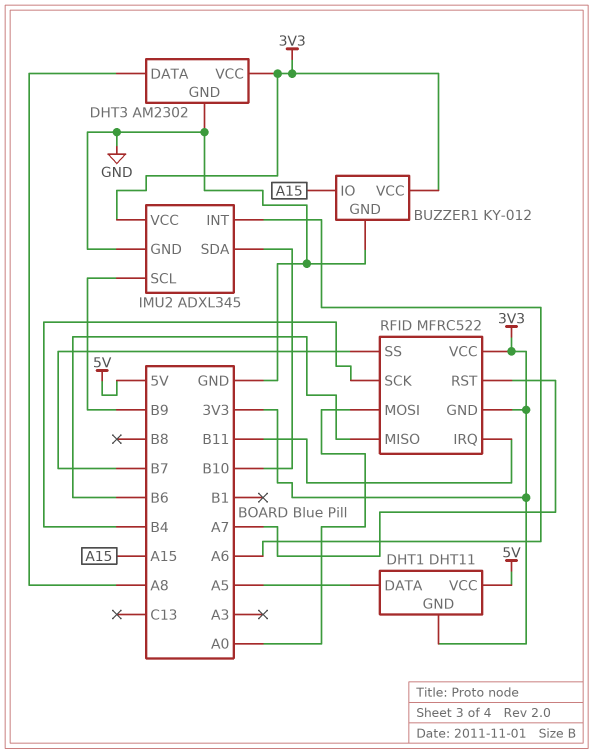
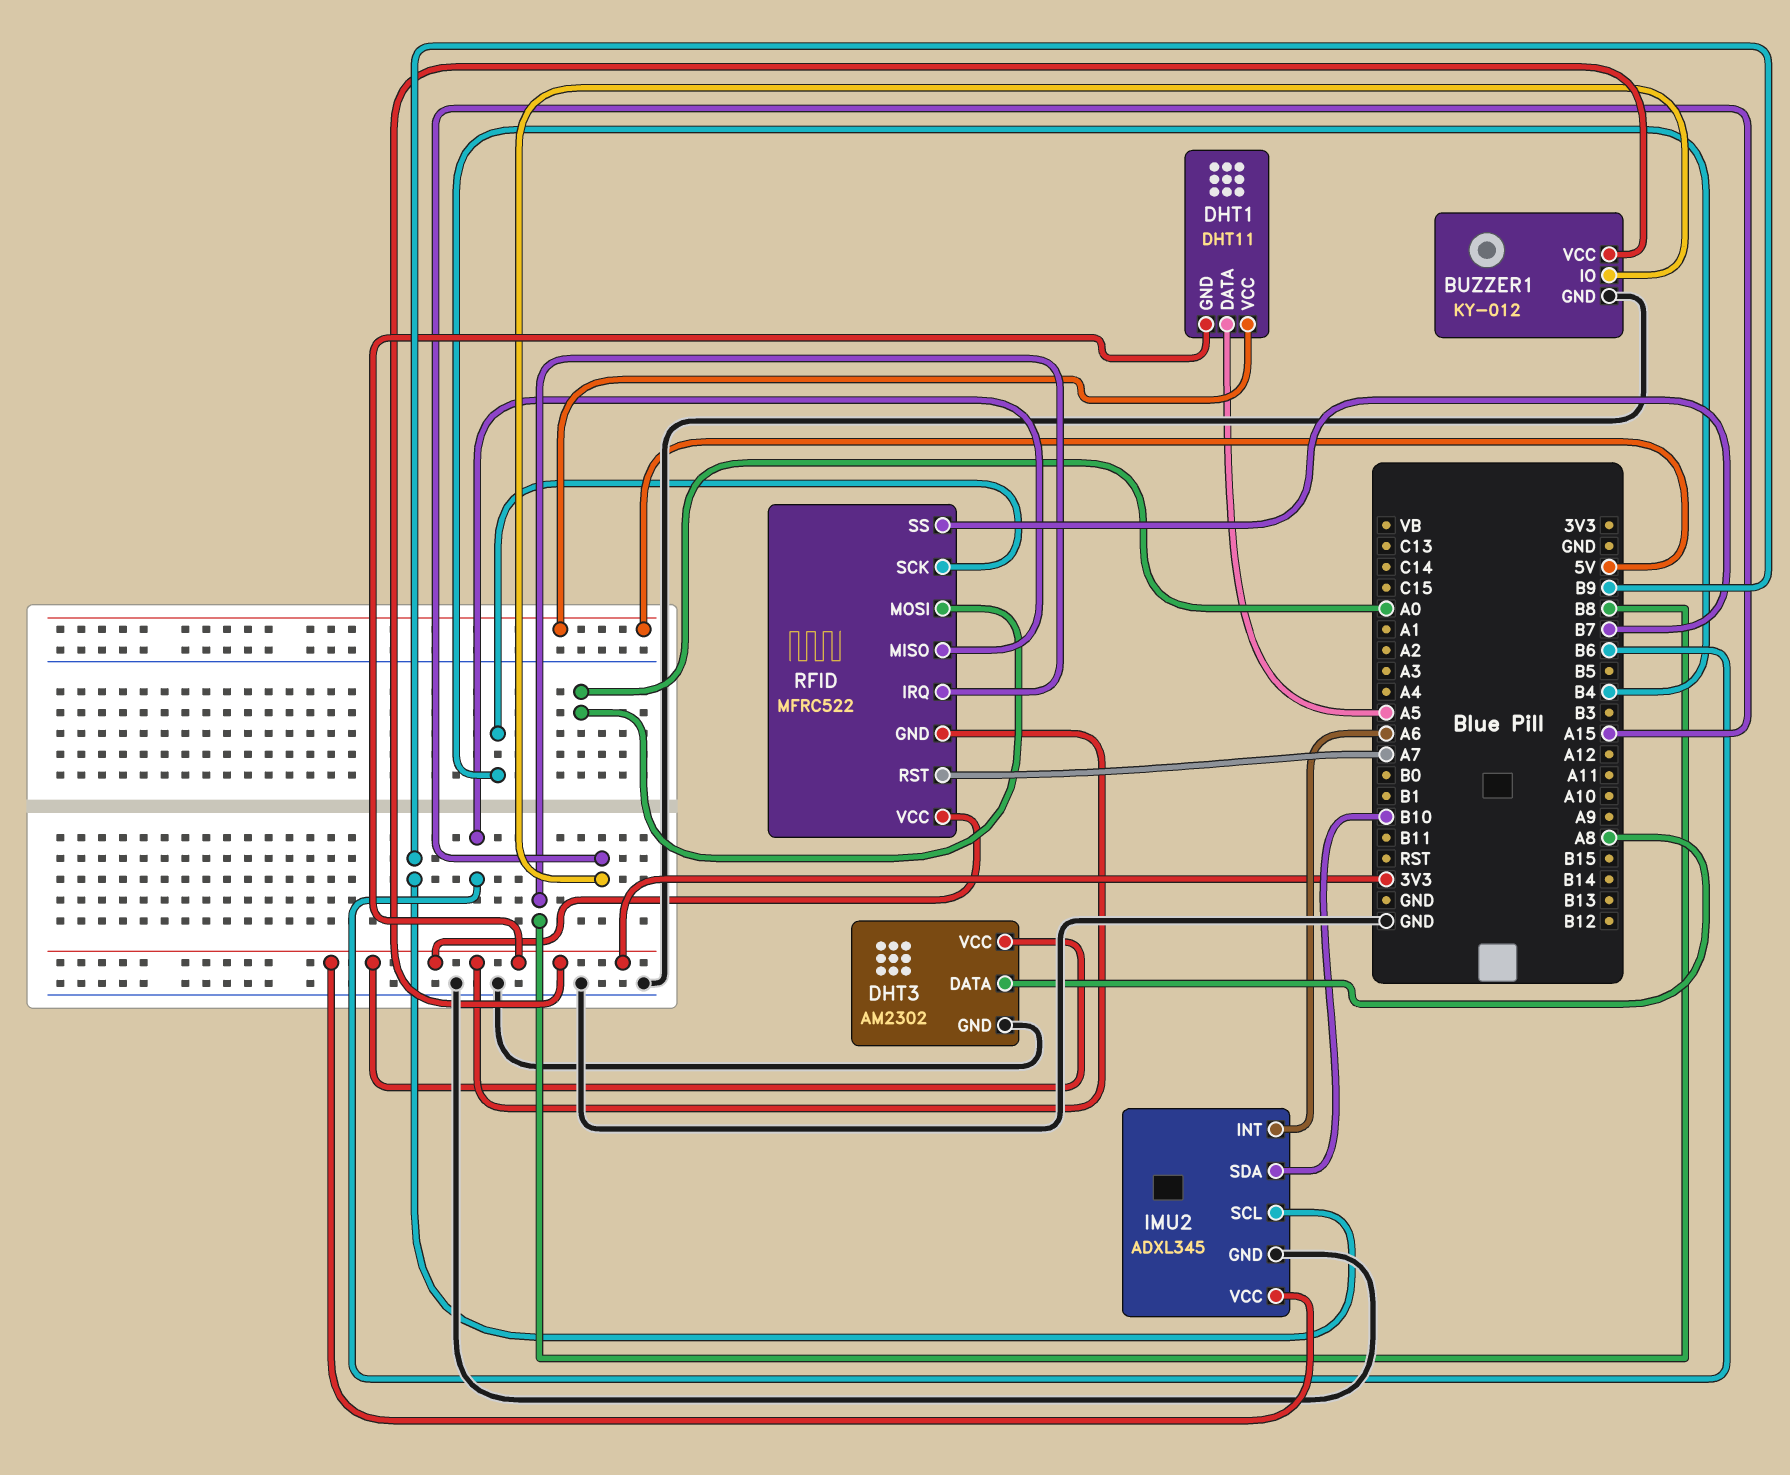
RFID pin IRQ: B11 -> B8

